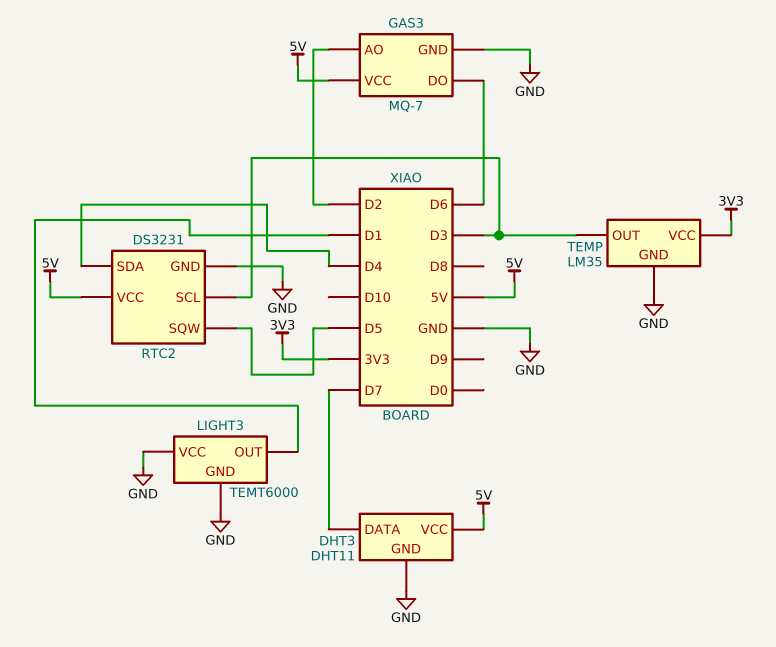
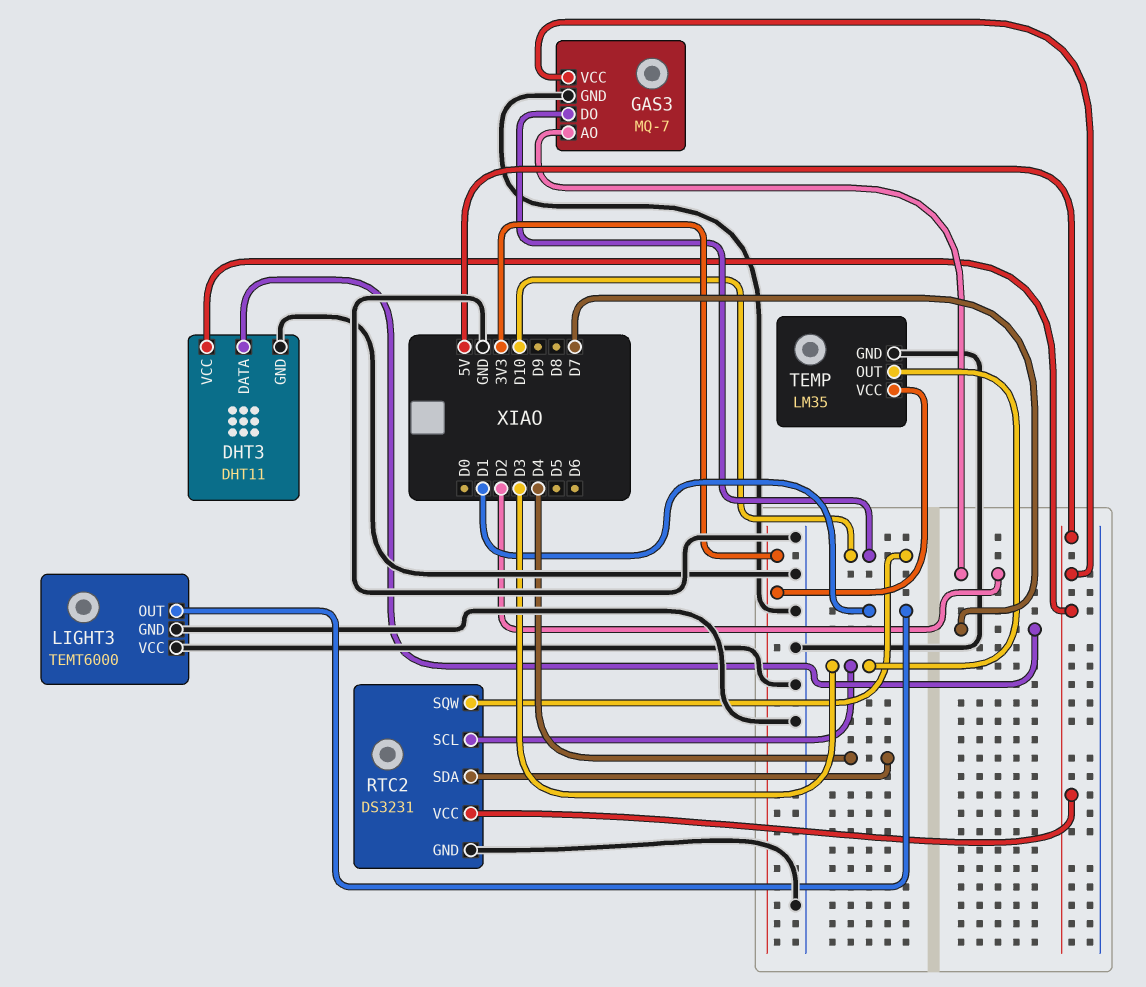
GAS3 pin DO: D6 -> D10
RTC2 pin SQW: D5 -> D10

